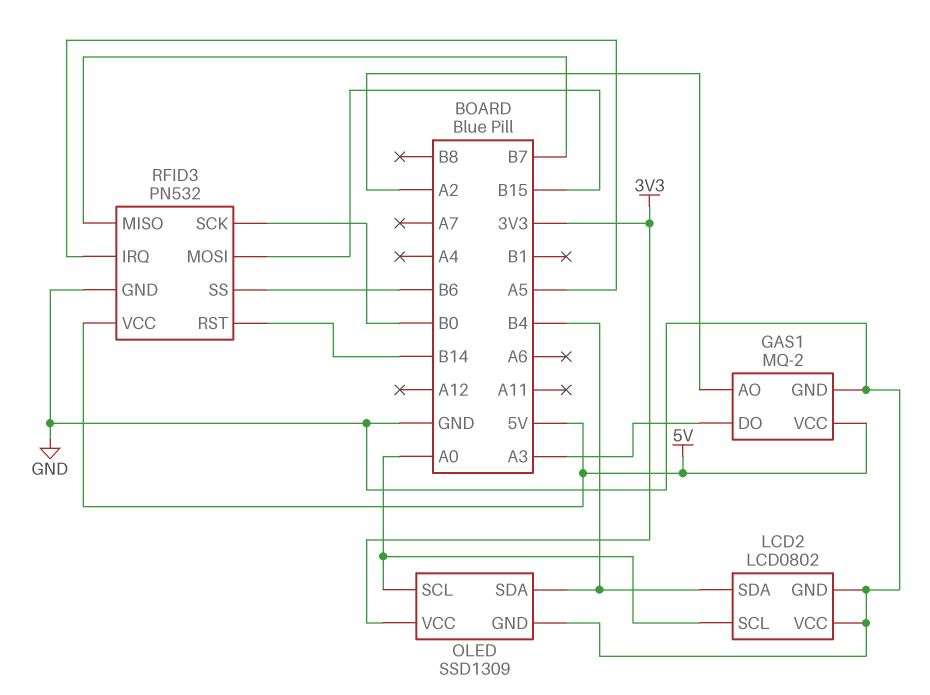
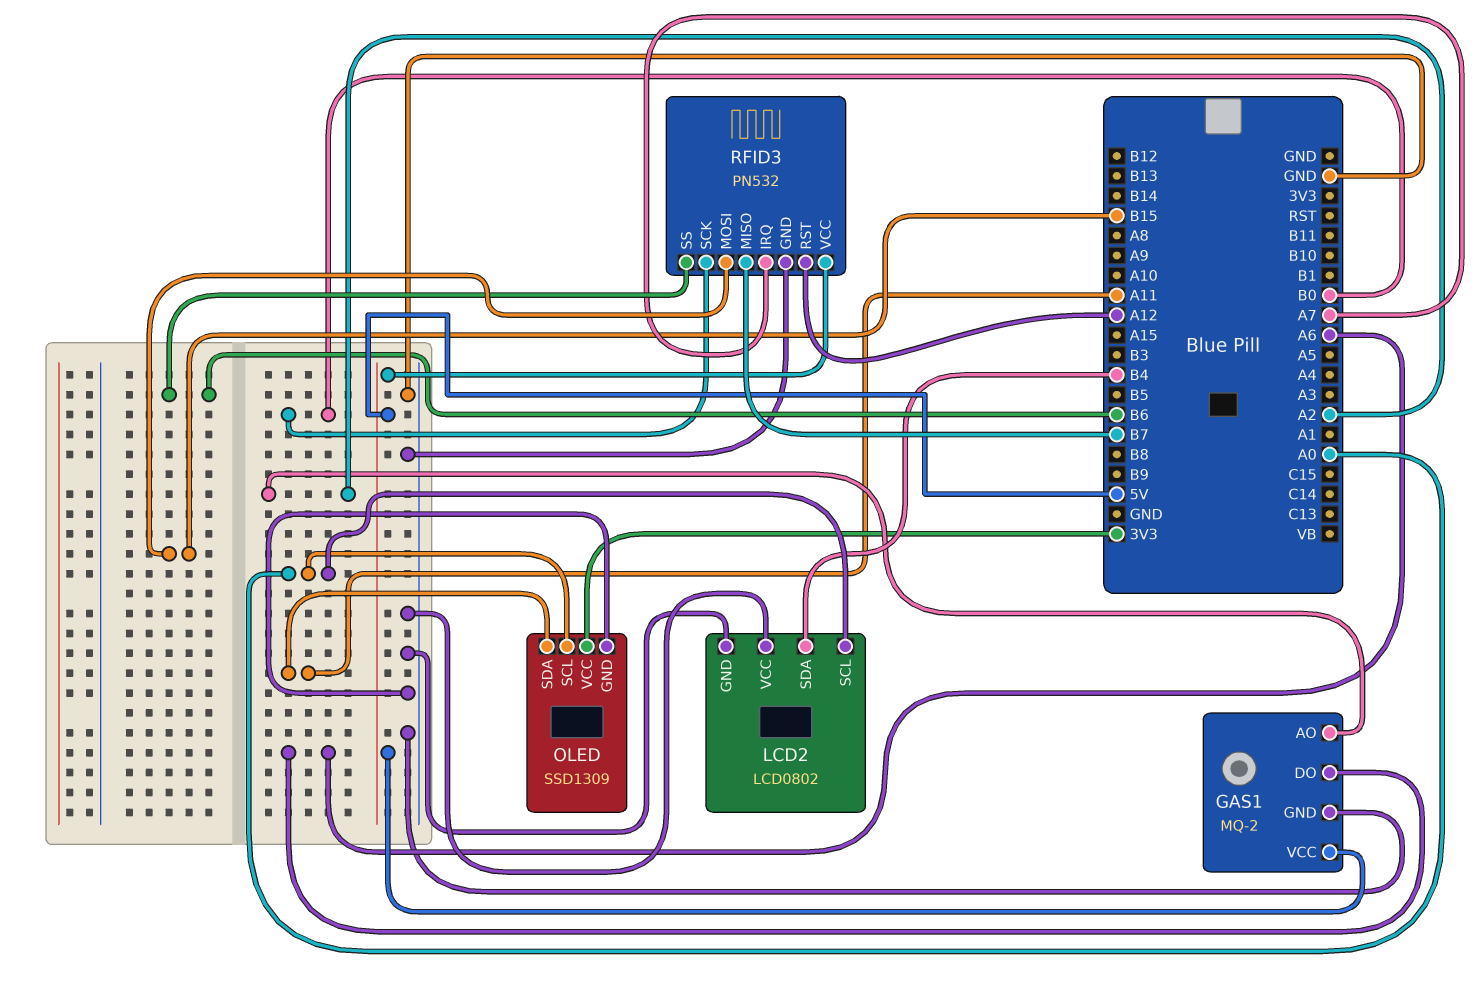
GAS1 pin DO: A3 -> A6
OLED pin SDA: B4 -> A11
RFID3 pin IRQ: A5 -> A7
RFID3 pin RST: B14 -> A12

